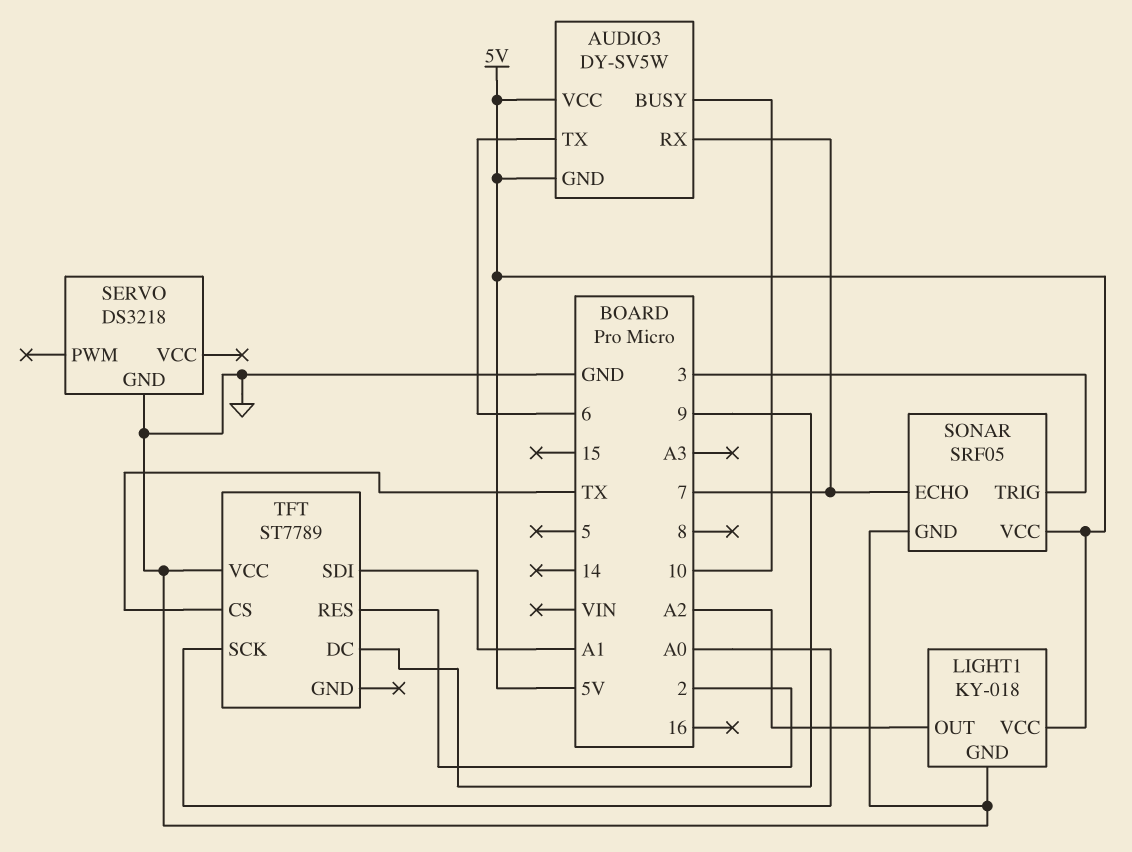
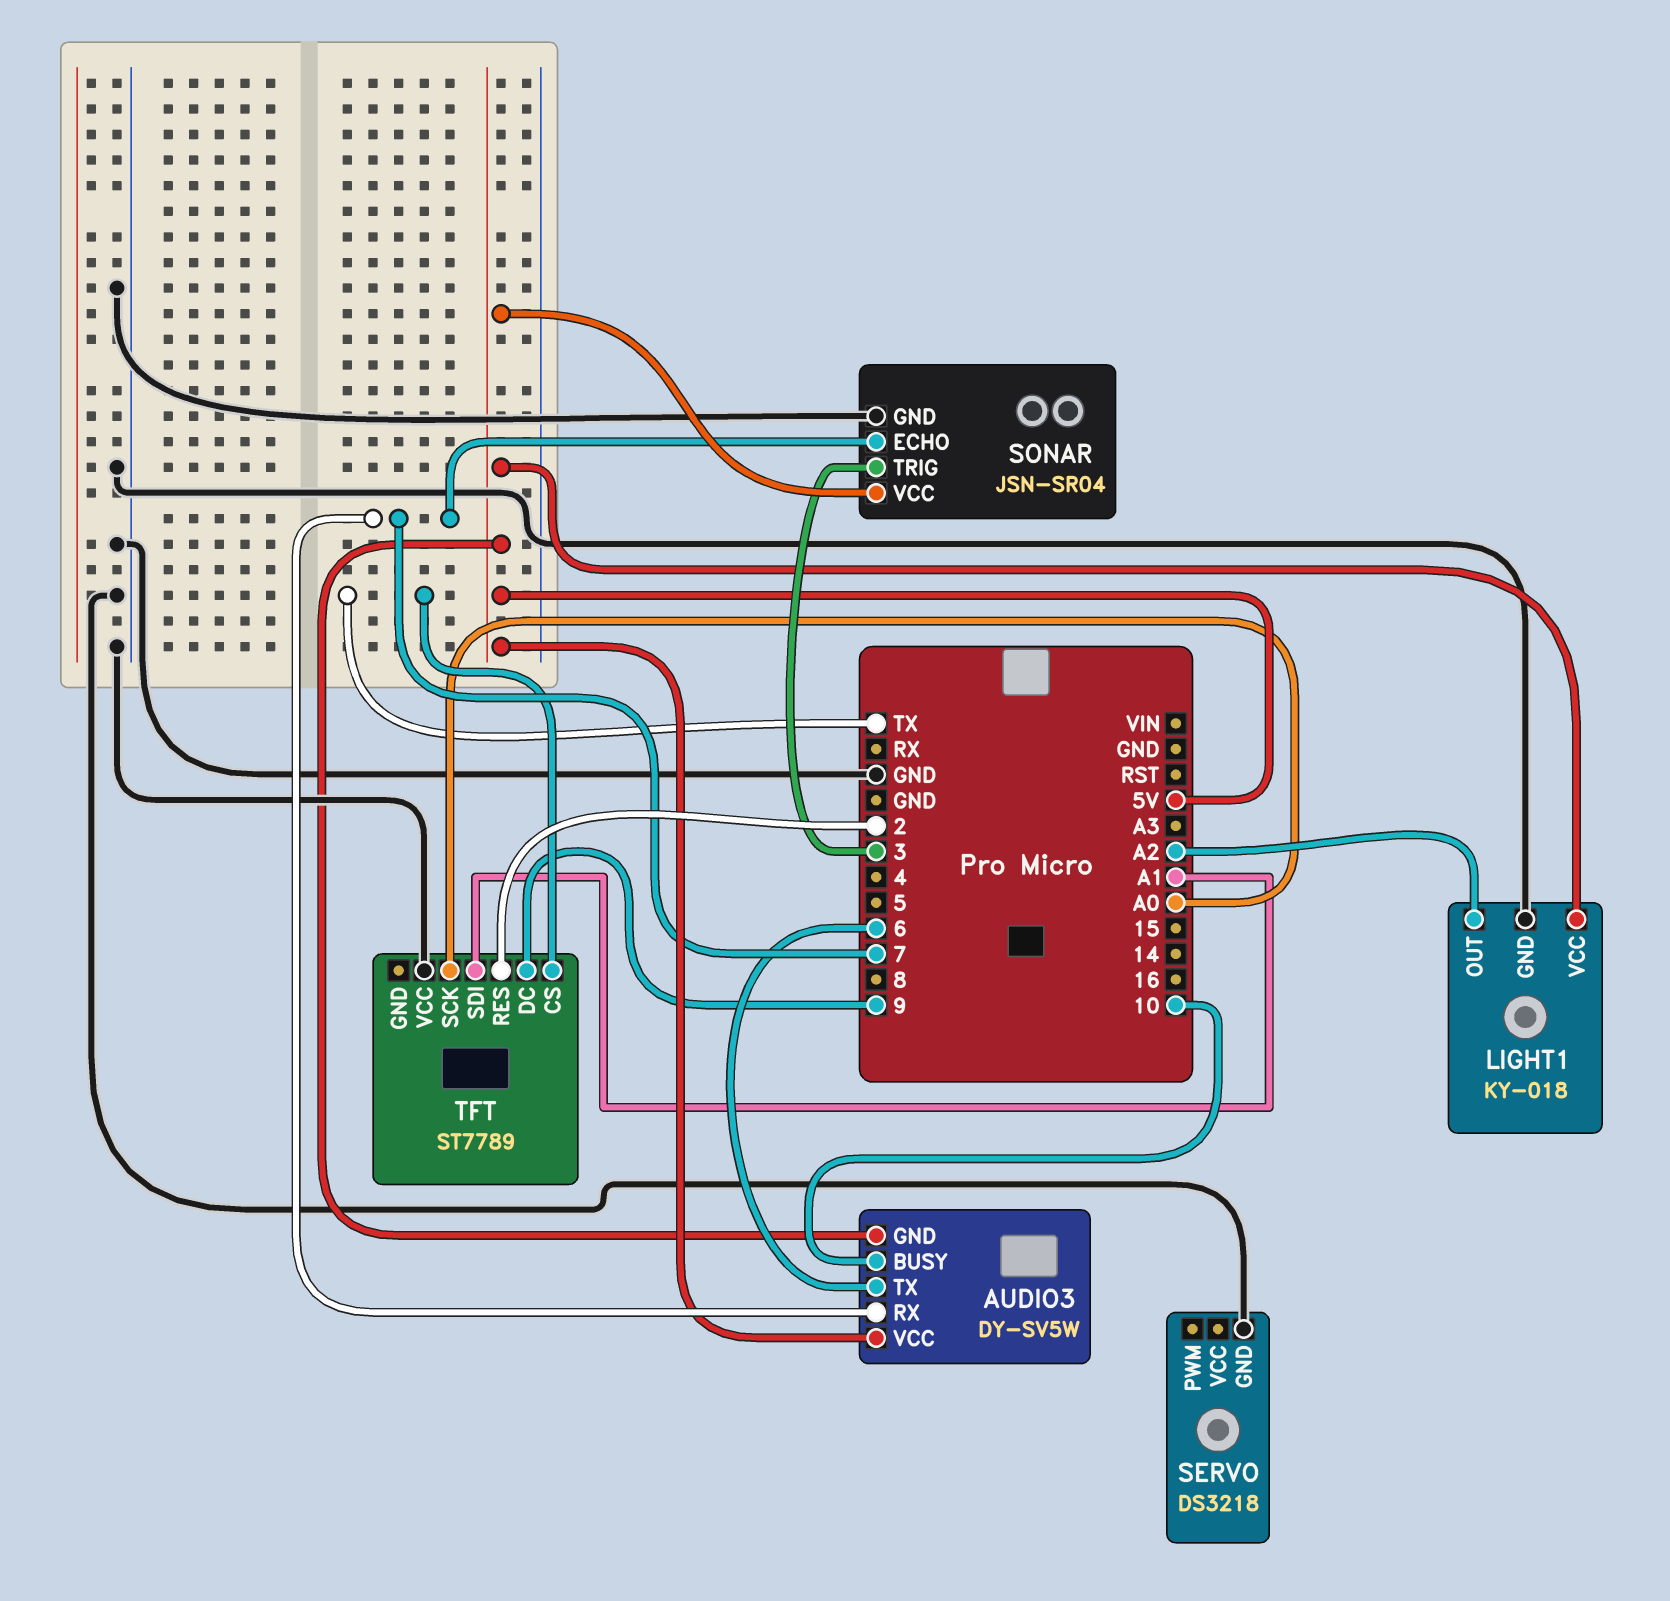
SONAR: SRF05 -> JSN-SR04

